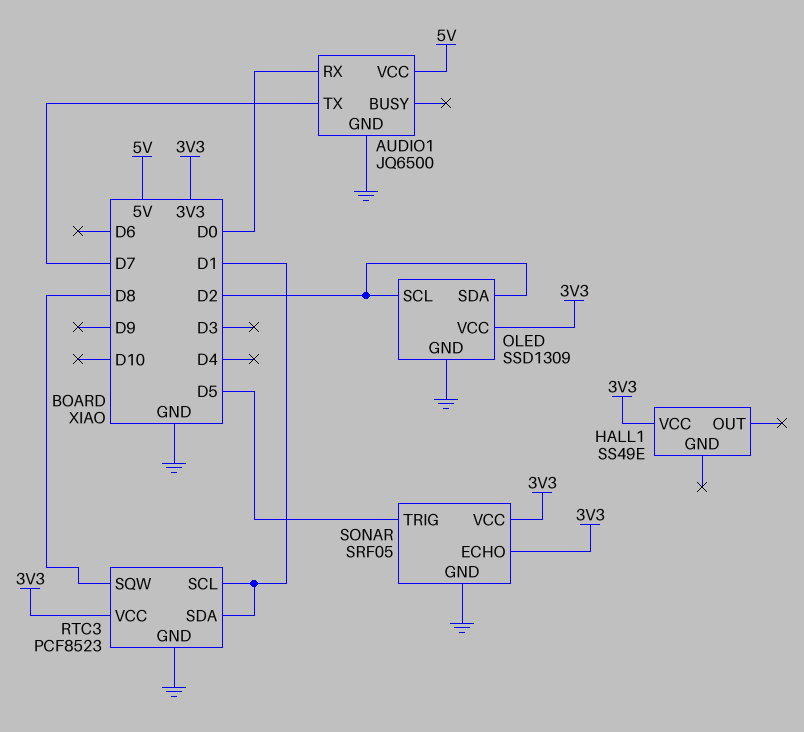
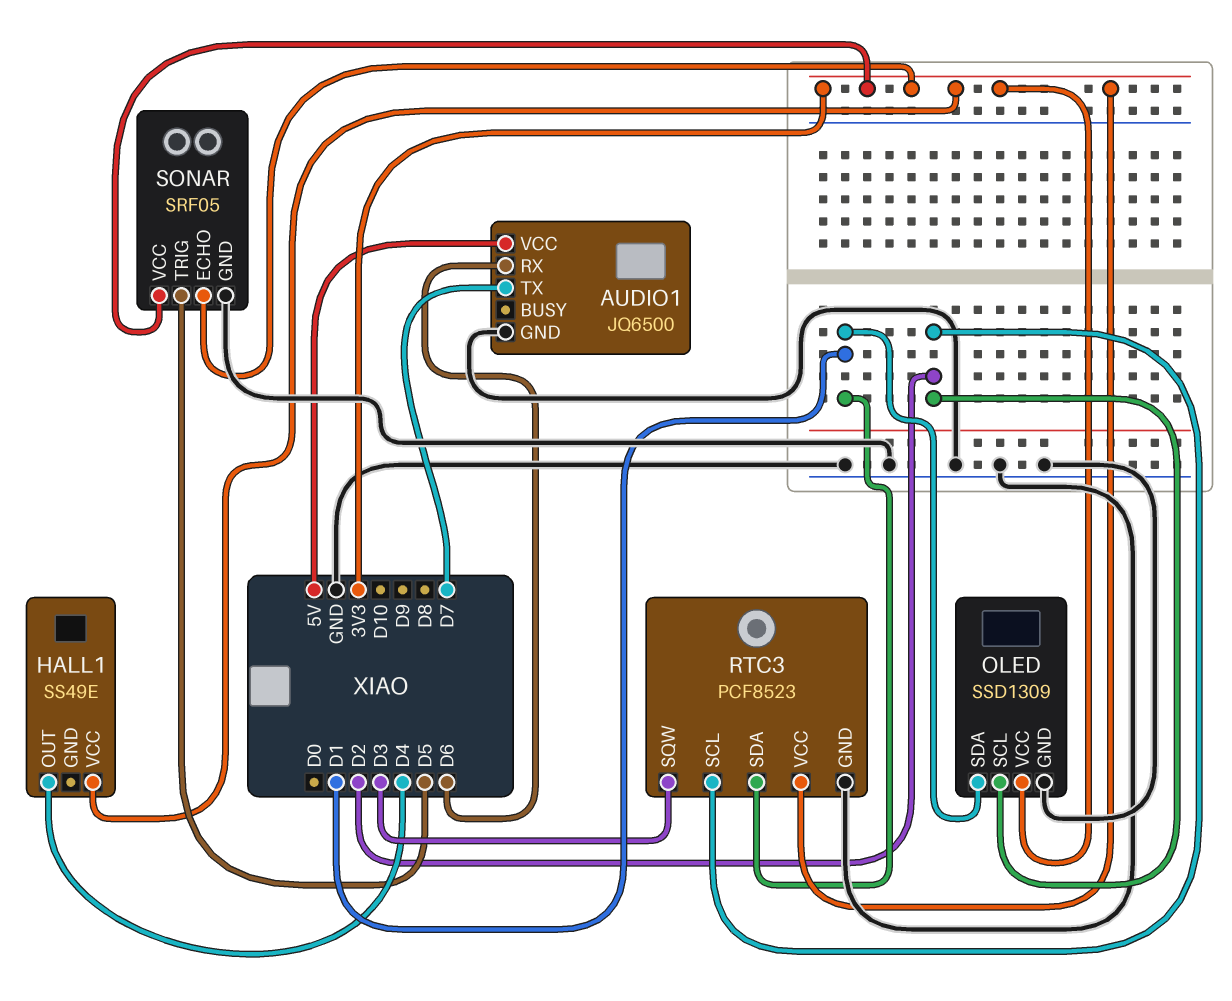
AUDIO1 pin RX: D0 -> D6
HALL1 pin OUT: none -> D4
OLED pin SDA: D2 -> D1
RTC3 pin SCL: D1 -> D2
RTC3 pin SQW: D8 -> D3

